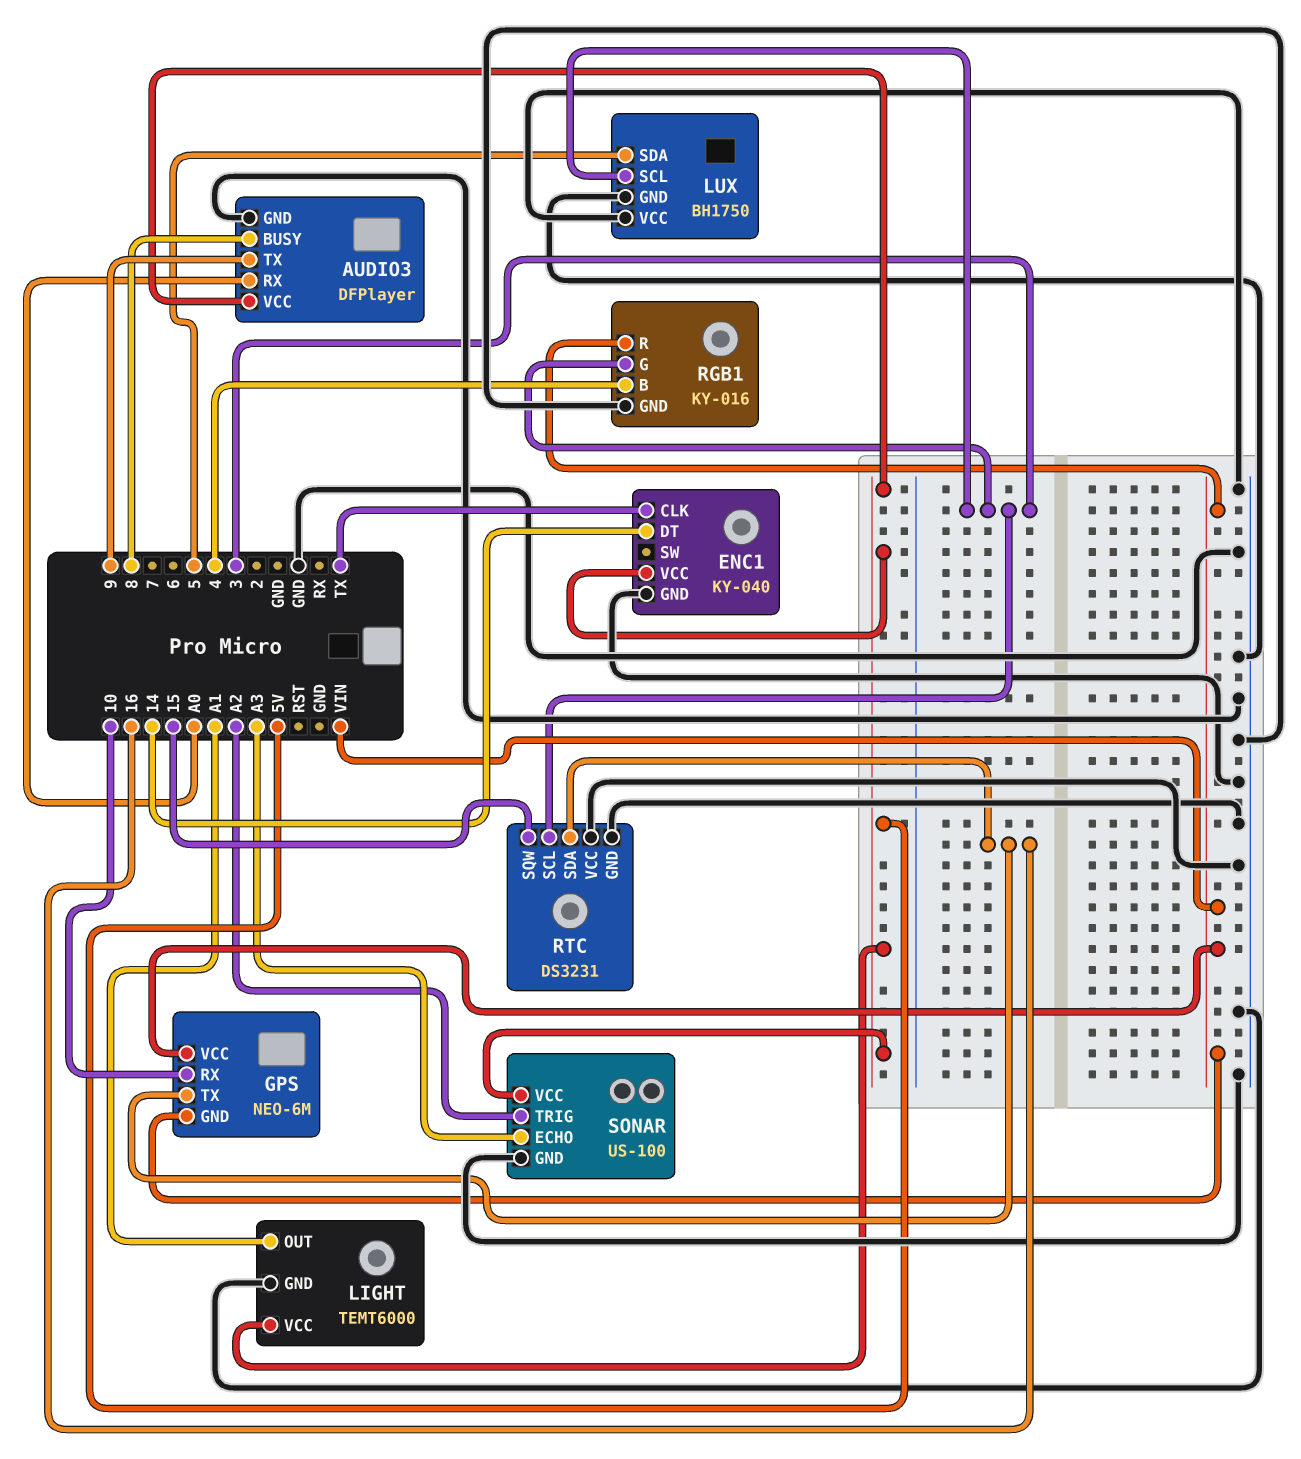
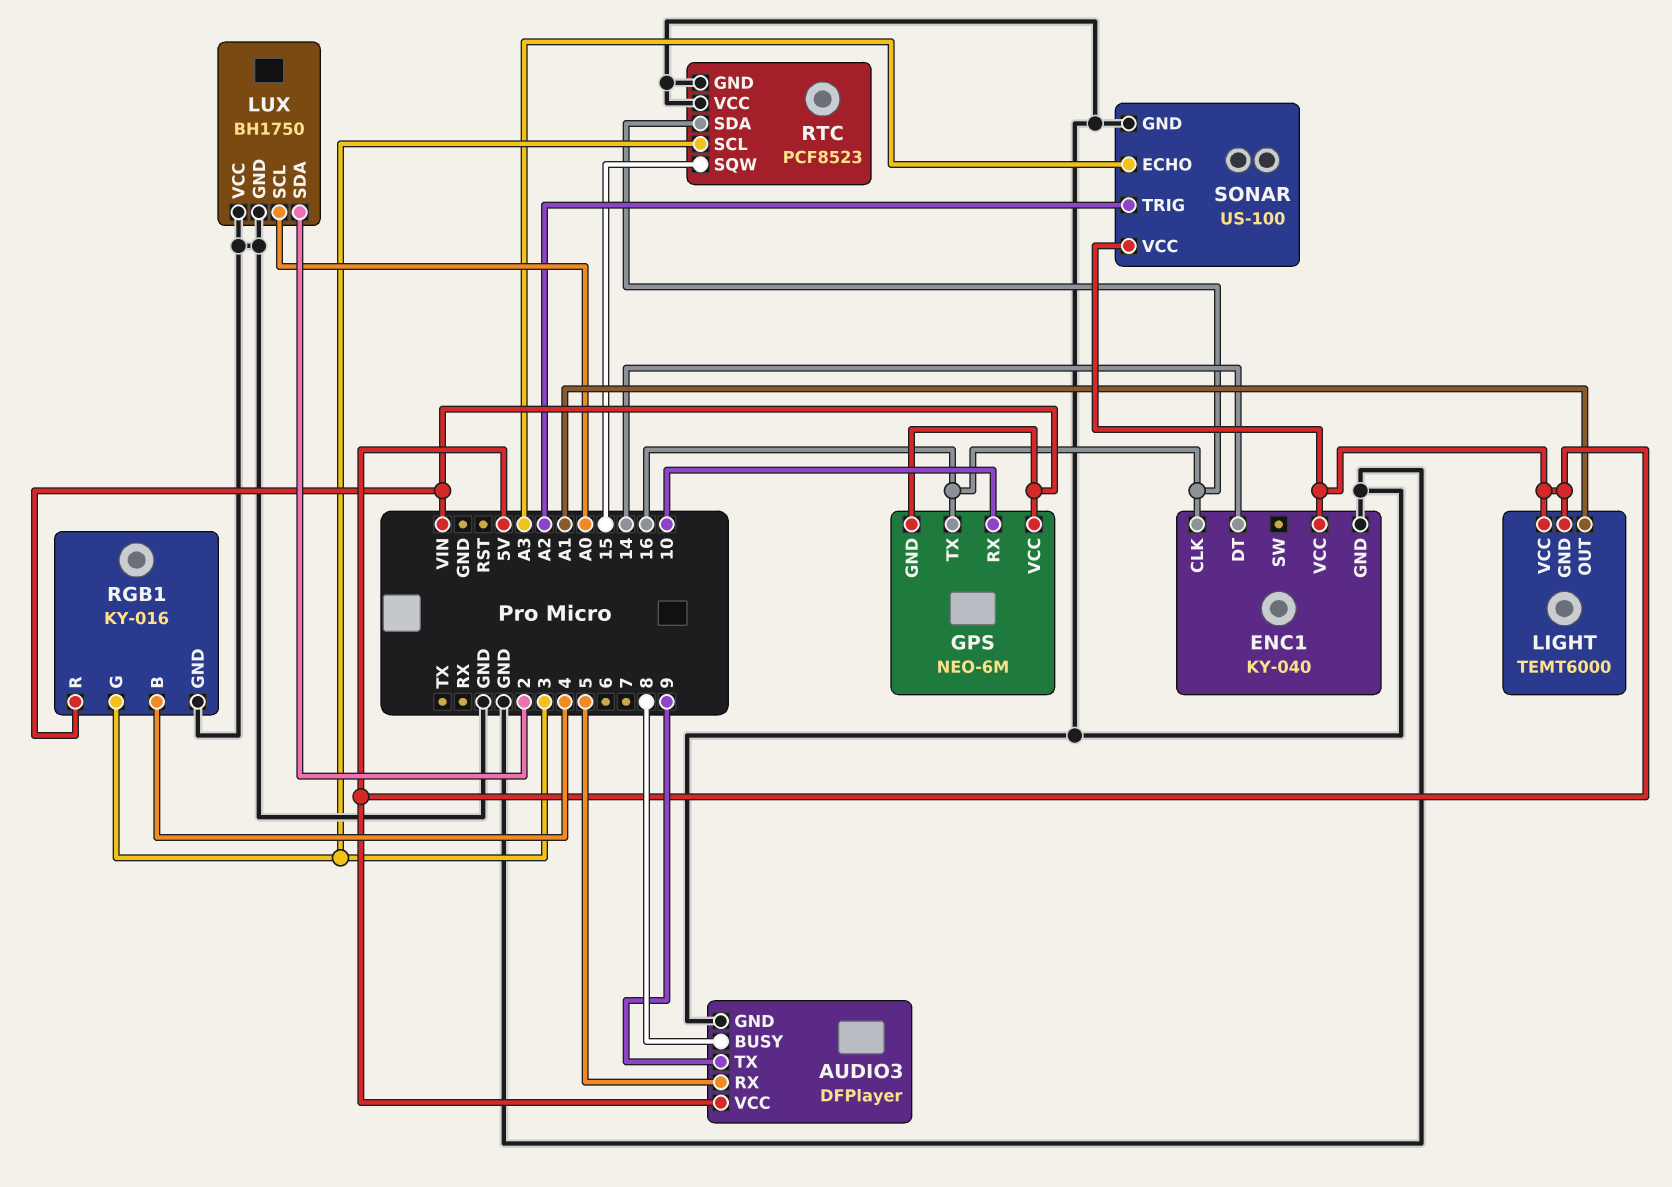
AUDIO3 pin RX: A0 -> 5
ENC1 pin CLK: TX -> 16
LIGHT pin GND: GND -> 5V
LUX pin SCL: 3 -> A0
LUX pin SDA: 5 -> 2
RTC: DS3231 -> PCF8523

